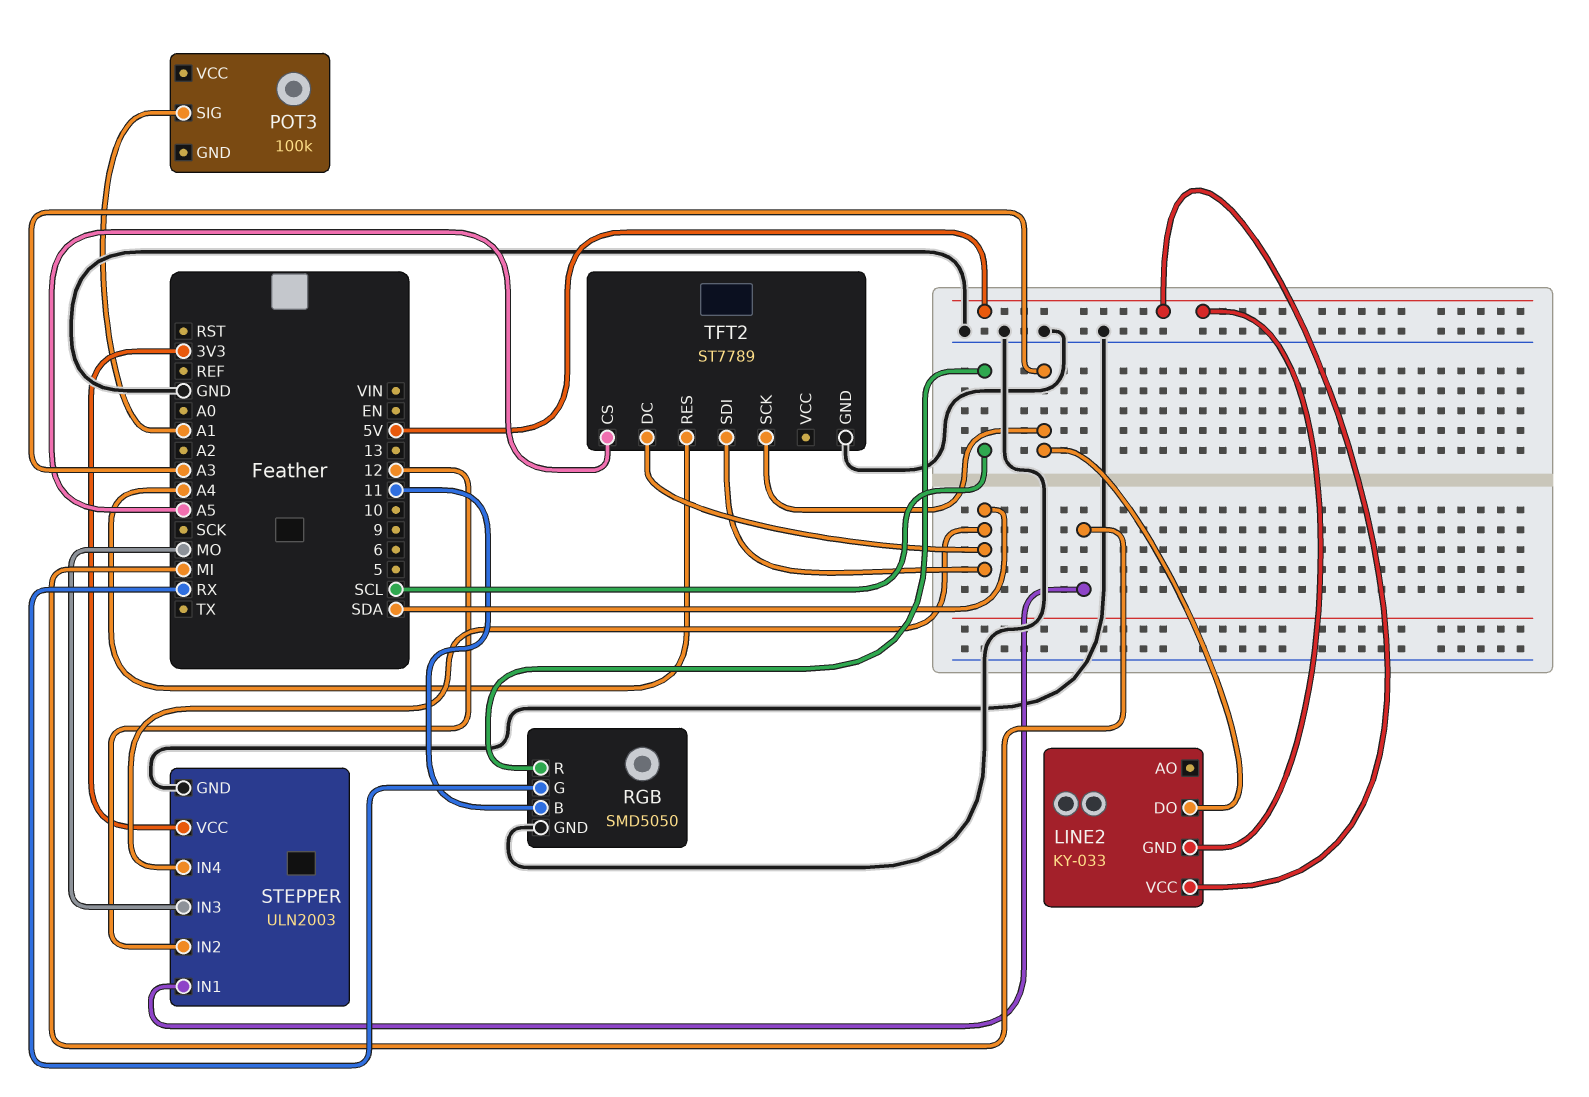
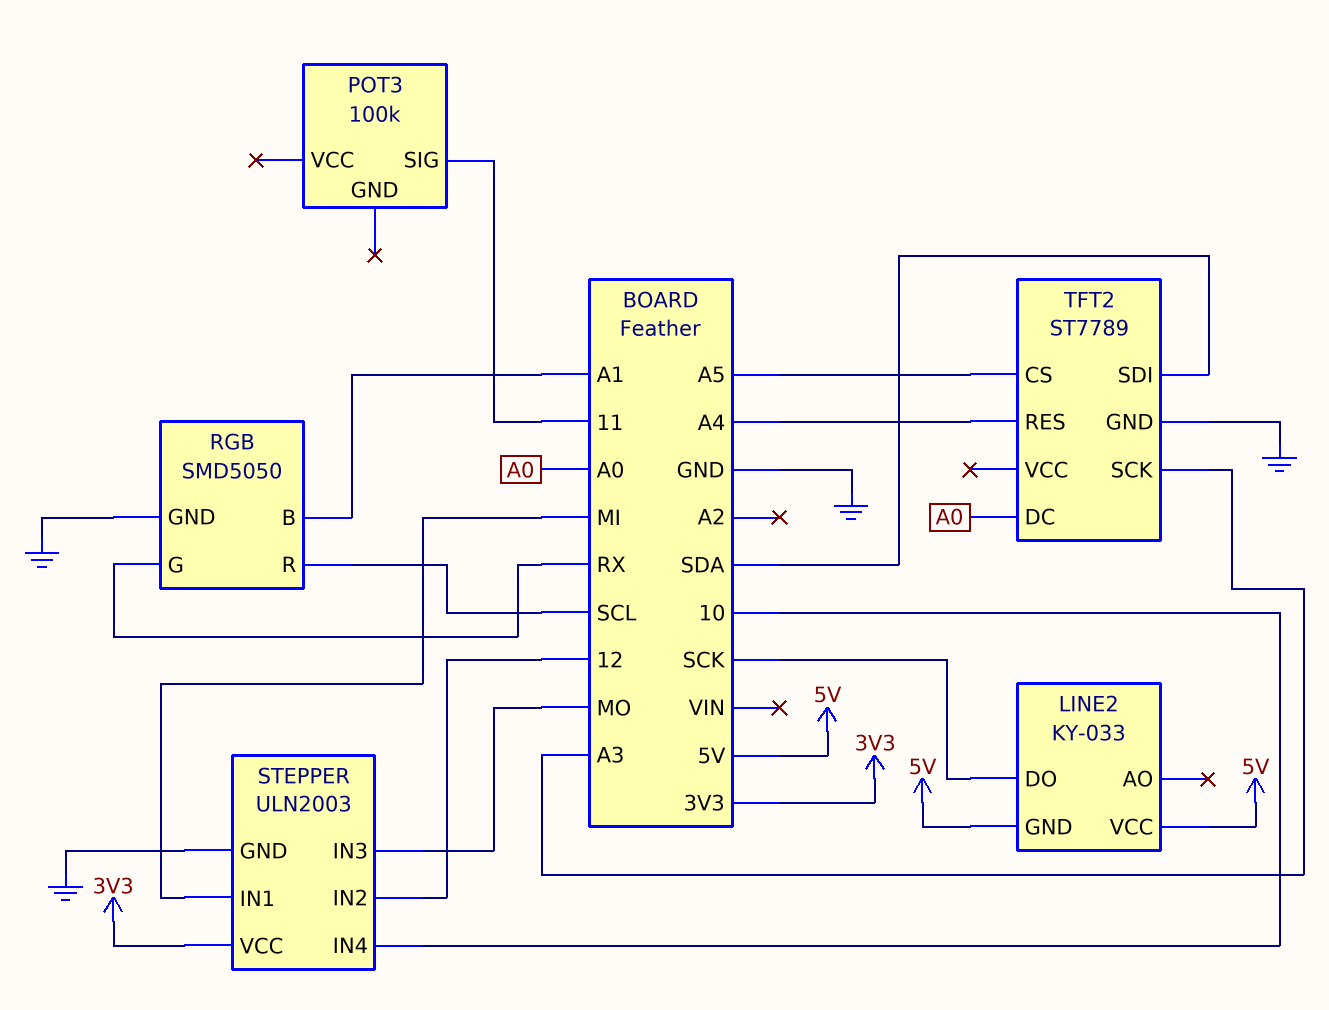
LINE2 pin DO: A3 -> SCK
POT3 pin SIG: A1 -> 11
RGB pin B: 11 -> A1
STEPPER pin IN4: SDA -> 10
TFT2 pin DC: SDA -> A0

